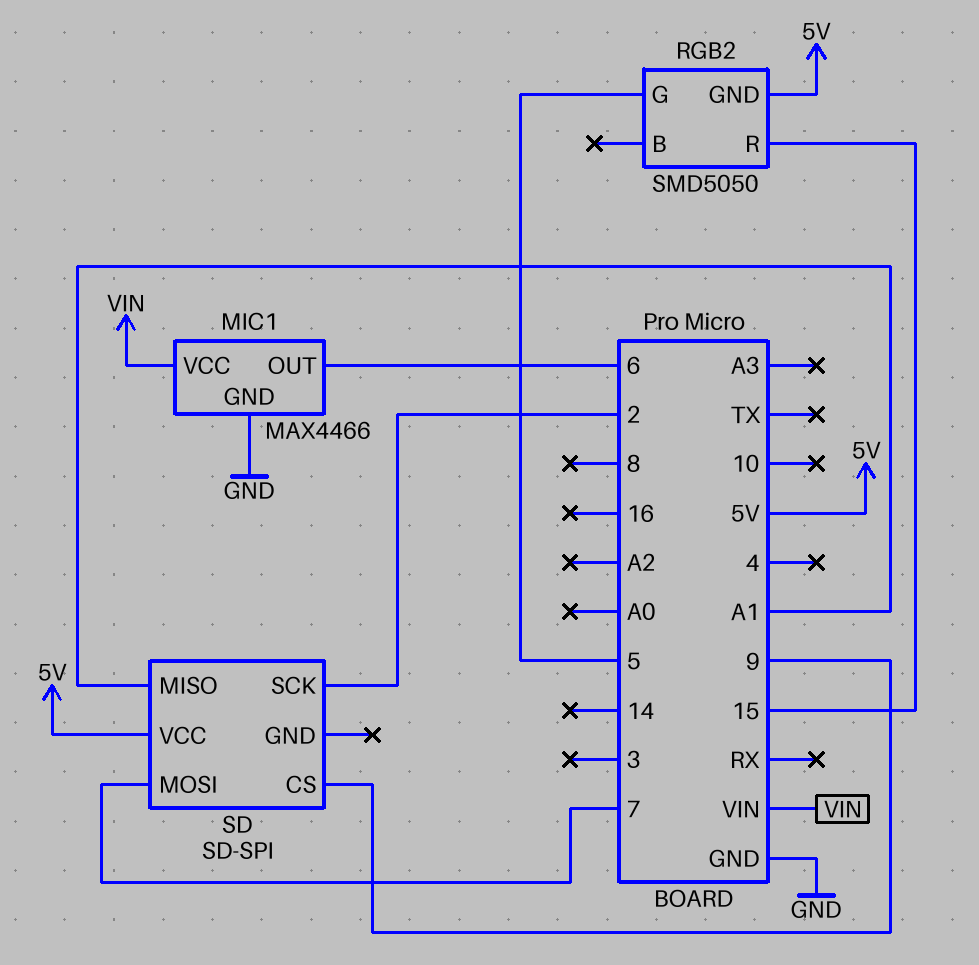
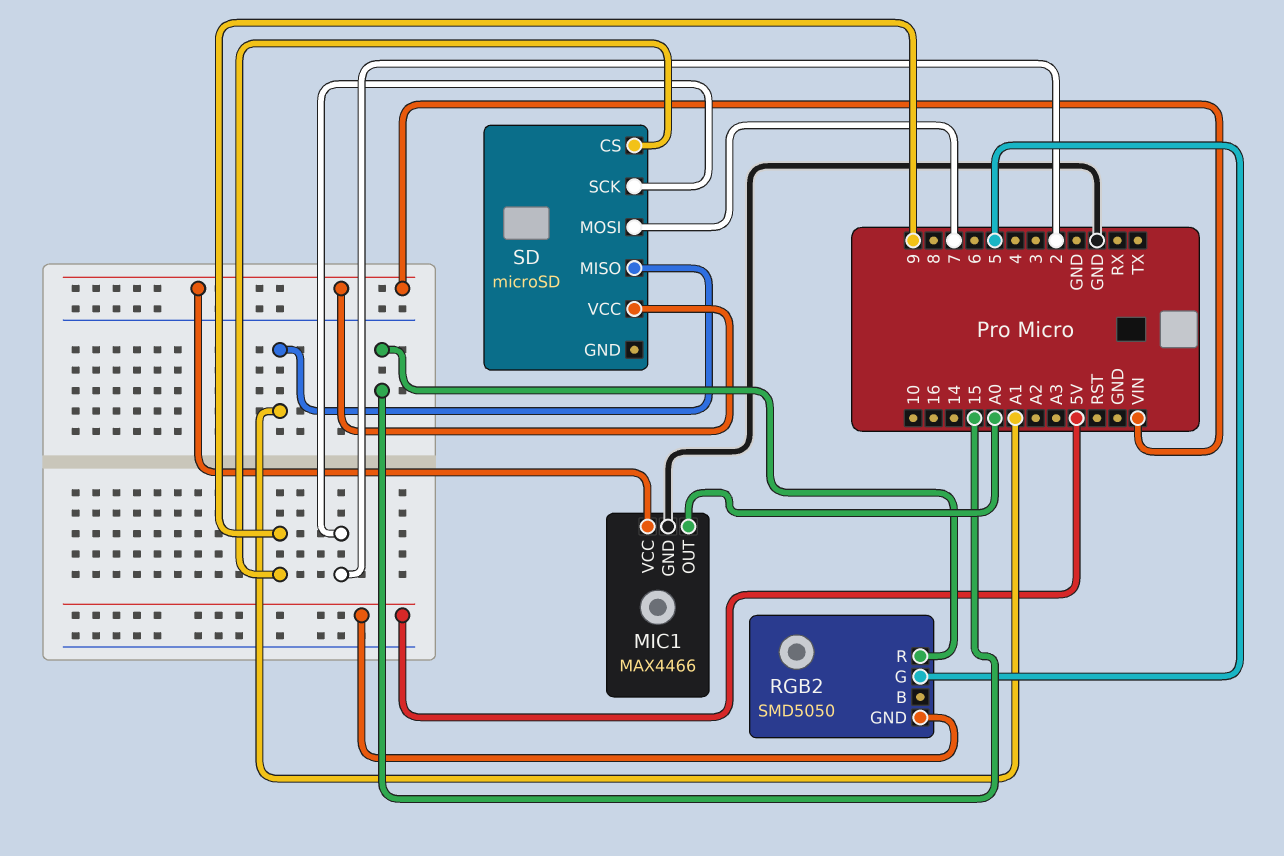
MIC1 pin OUT: 6 -> A0
SD: SD-SPI -> microSD
SD pin VCC: 5V -> VIN

